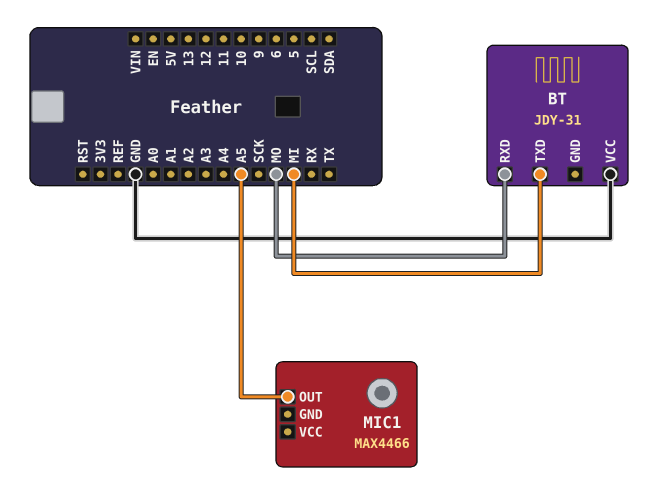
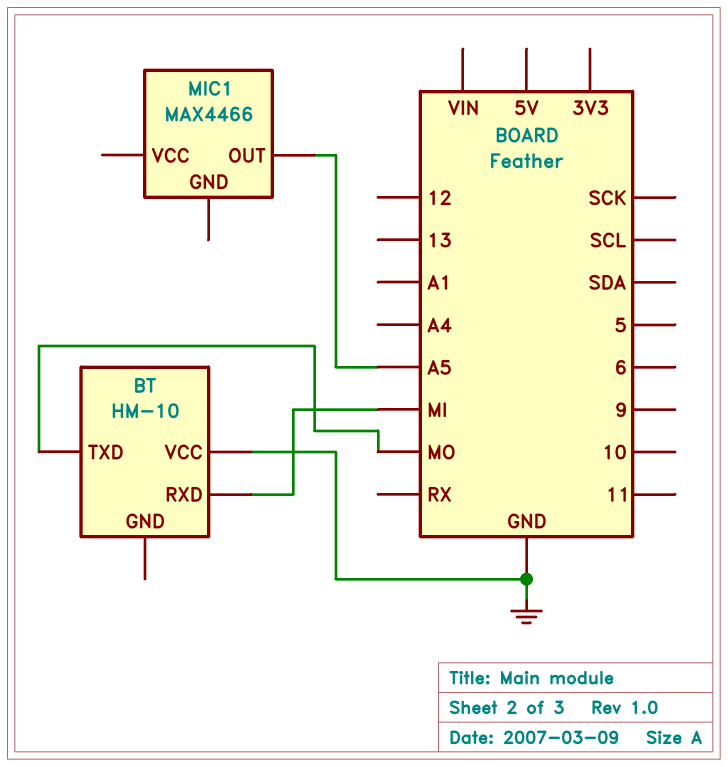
BT: JDY-31 -> HM-10
BT pin RXD: MO -> MI
BT pin TXD: MI -> MO

